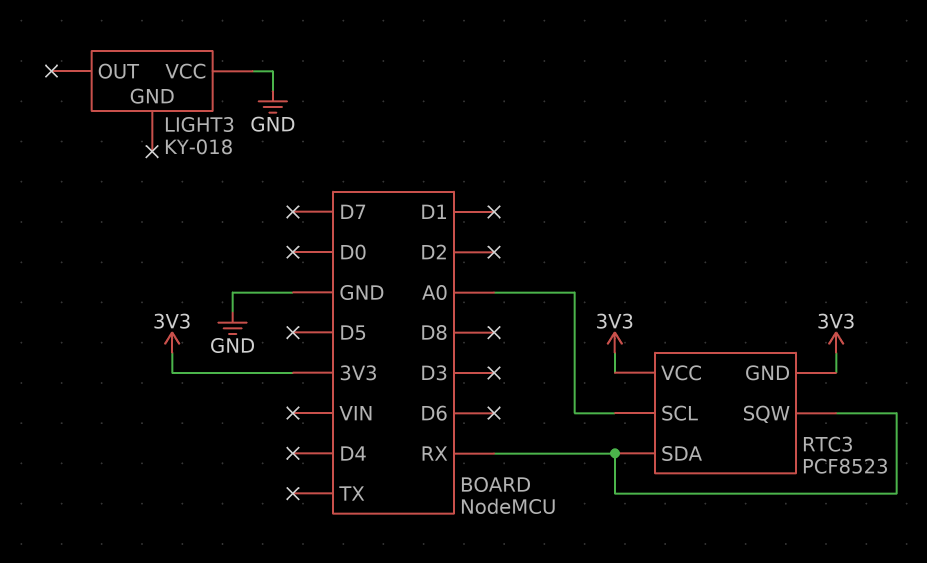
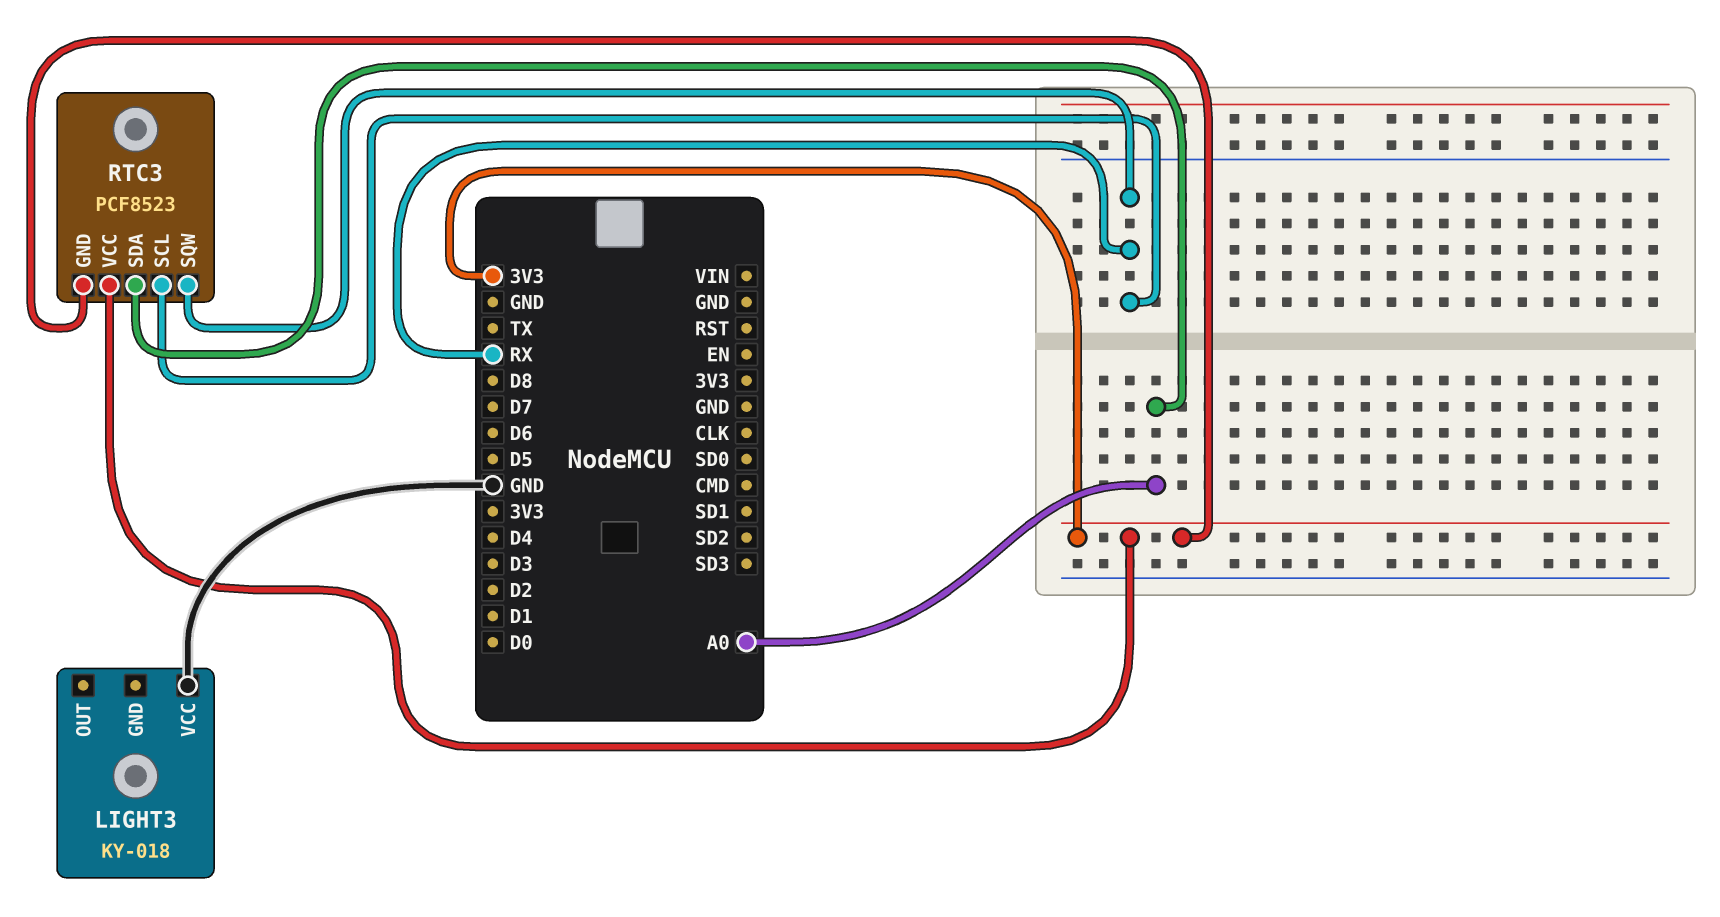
RTC3 pin SCL: A0 -> RX
RTC3 pin SDA: RX -> A0

